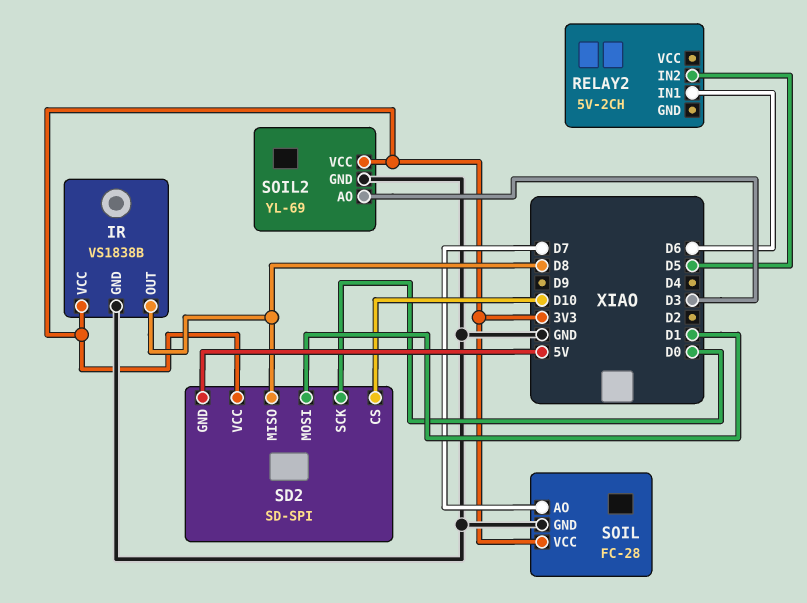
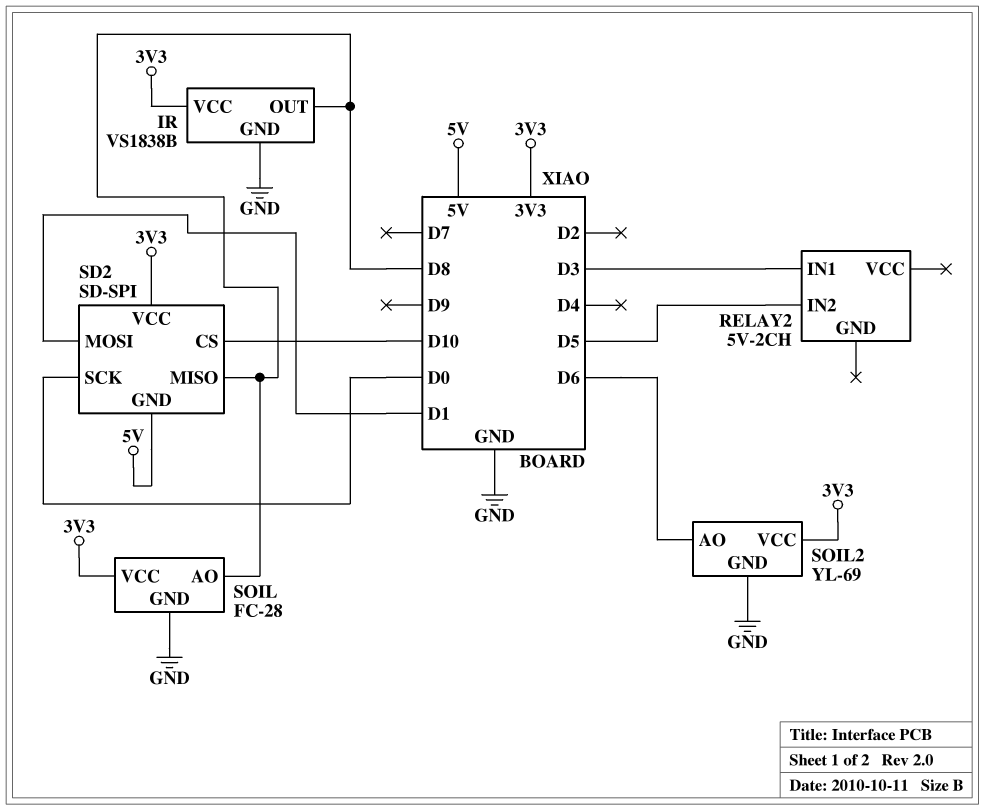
RELAY2 pin IN1: D6 -> D3
SOIL pin AO: D7 -> D8
SOIL2 pin AO: D3 -> D6

